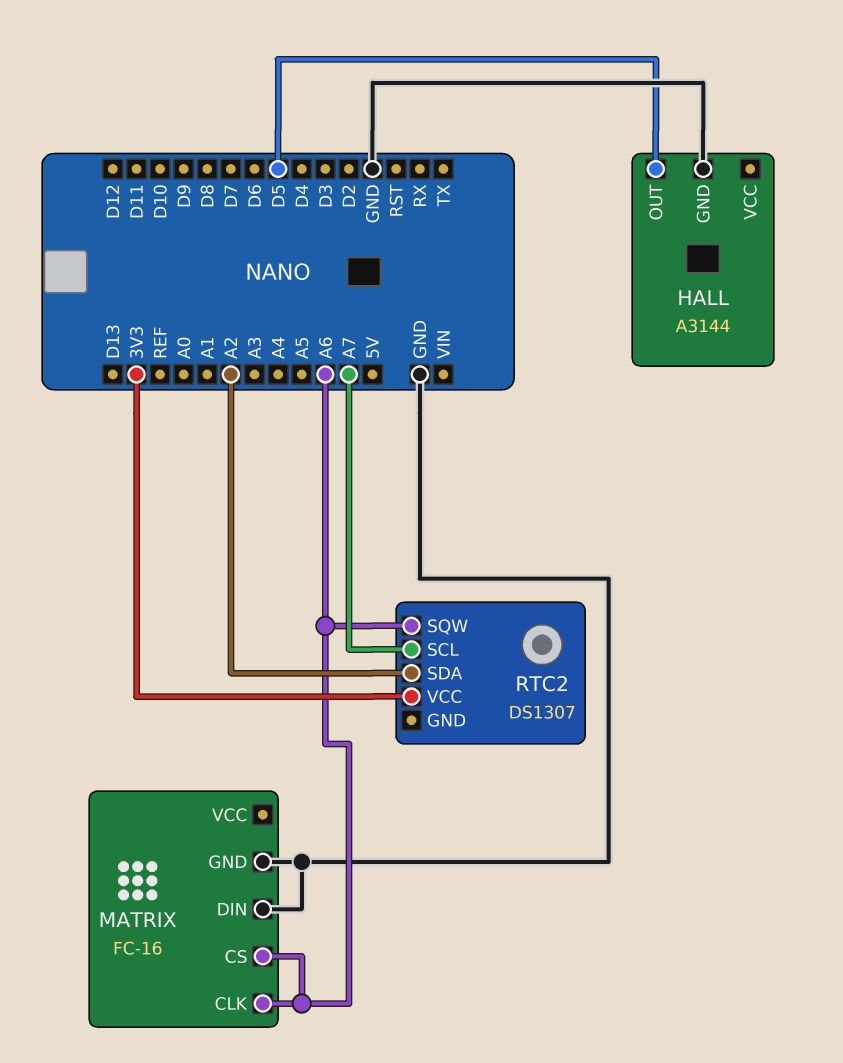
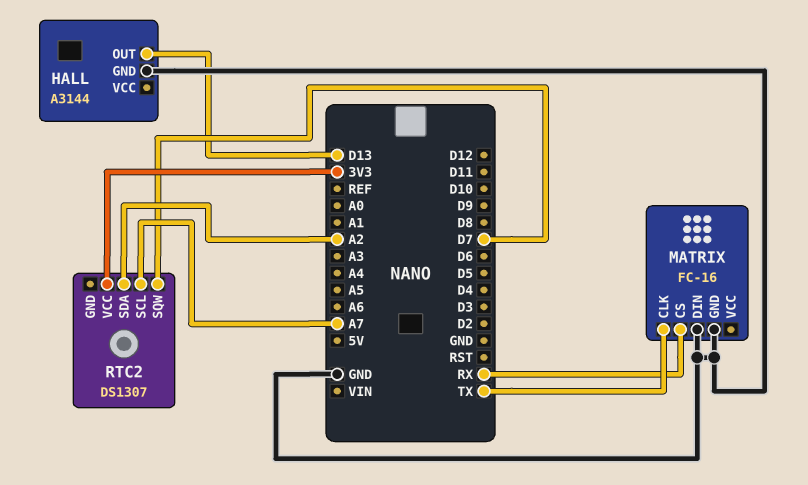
HALL pin OUT: D5 -> D13
MATRIX pin CLK: A6 -> TX
MATRIX pin CS: A6 -> RX
RTC2 pin SQW: A6 -> D7

